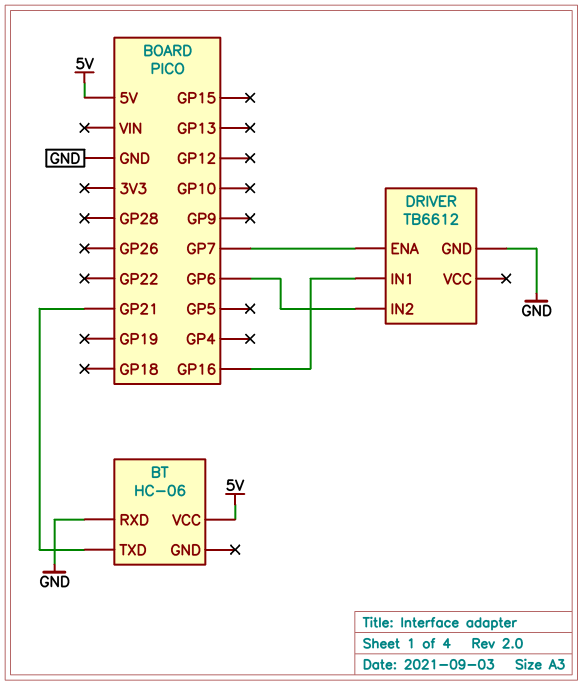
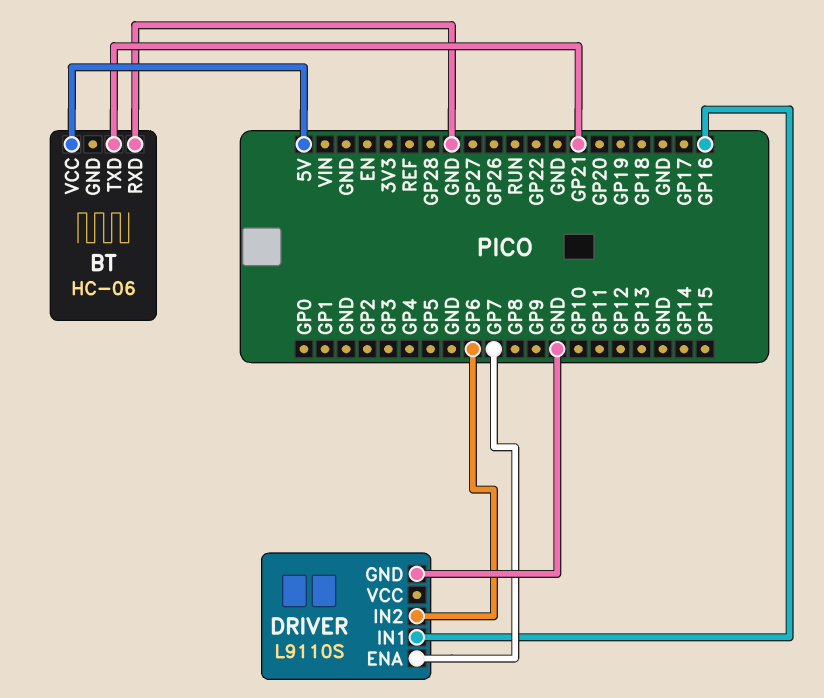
DRIVER: TB6612 -> L9110S

